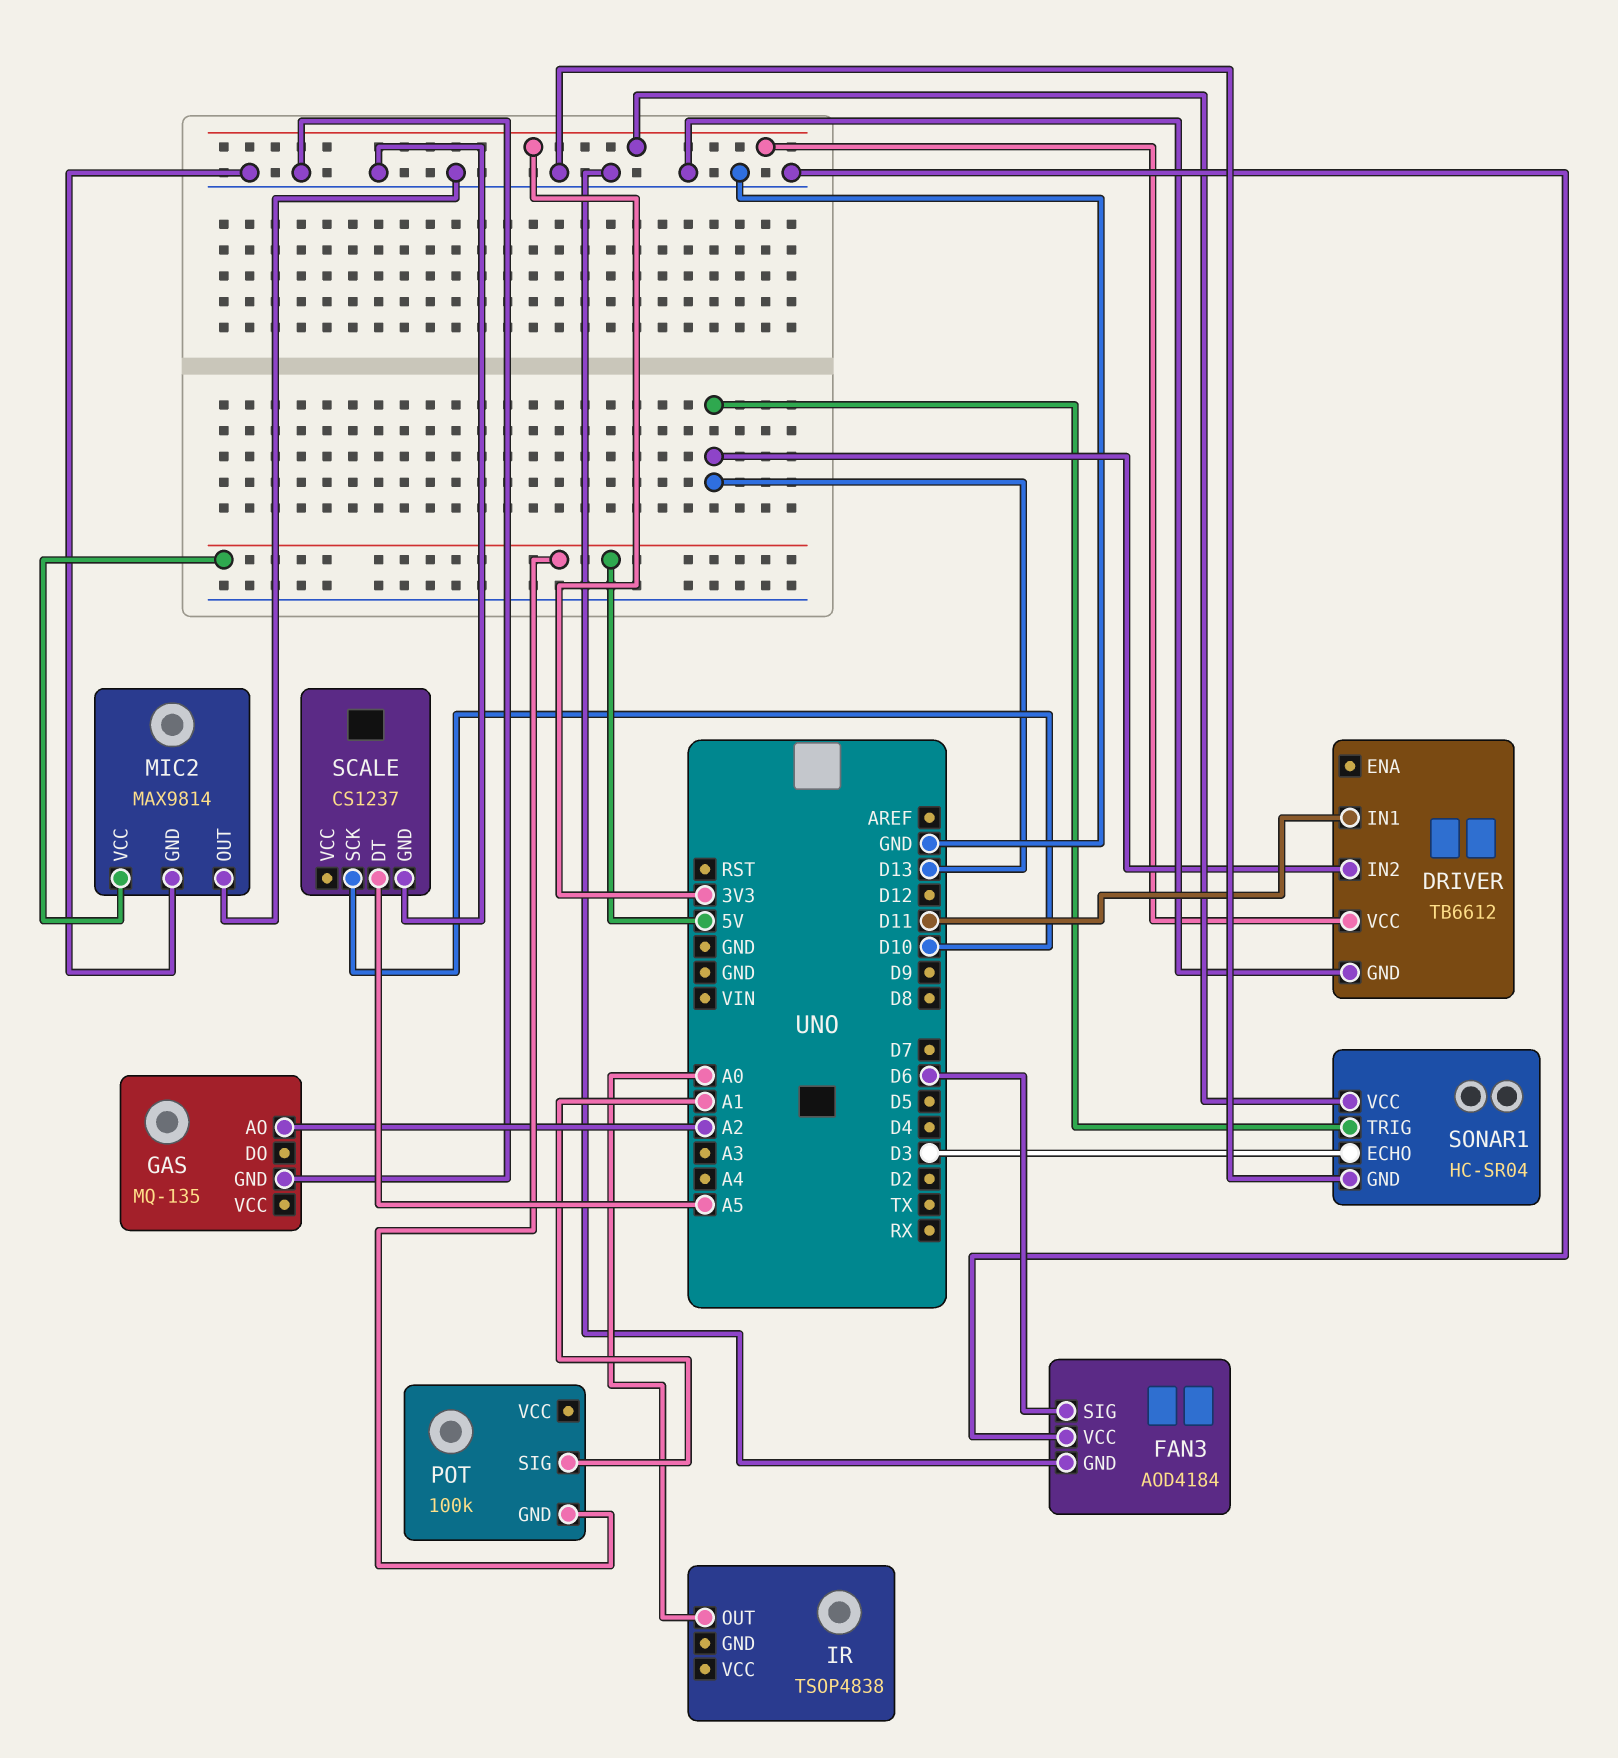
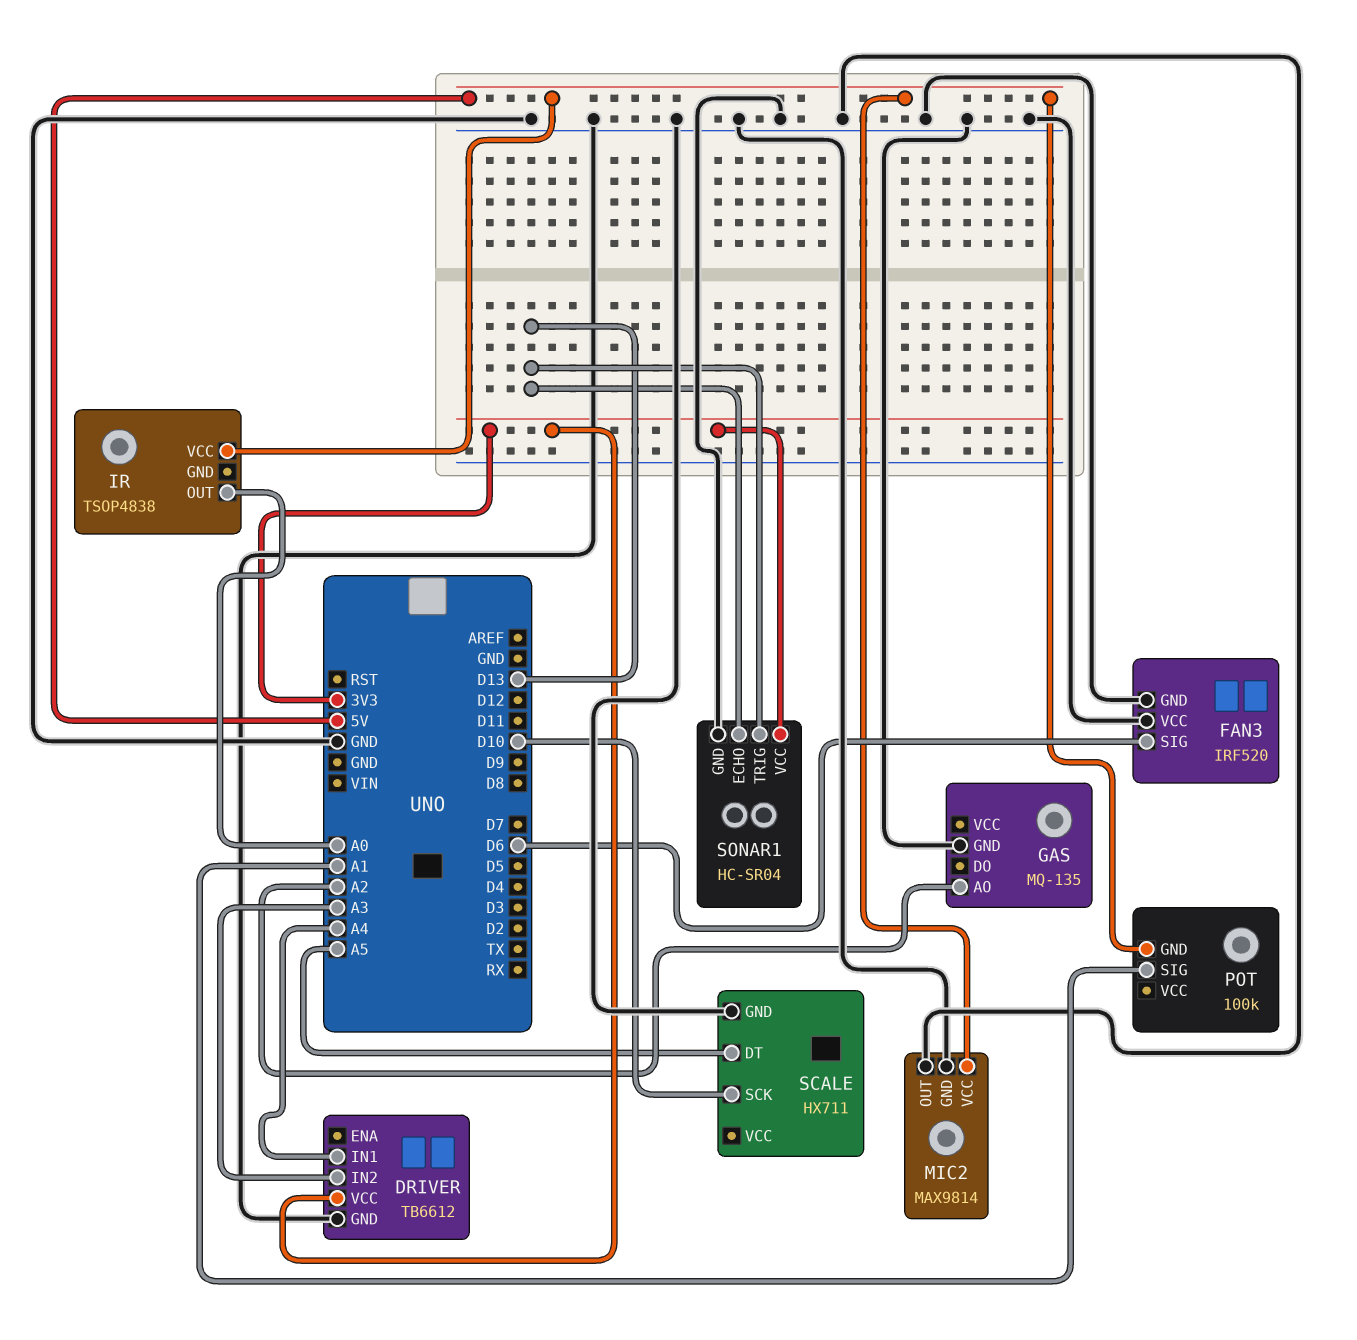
DRIVER pin IN1: D11 -> A4
DRIVER pin IN2: D13 -> A3
FAN3: AOD4184 -> IRF520
IR pin VCC: none -> 5V
SCALE: CS1237 -> HX711
SONAR1 pin ECHO: D3 -> D13

